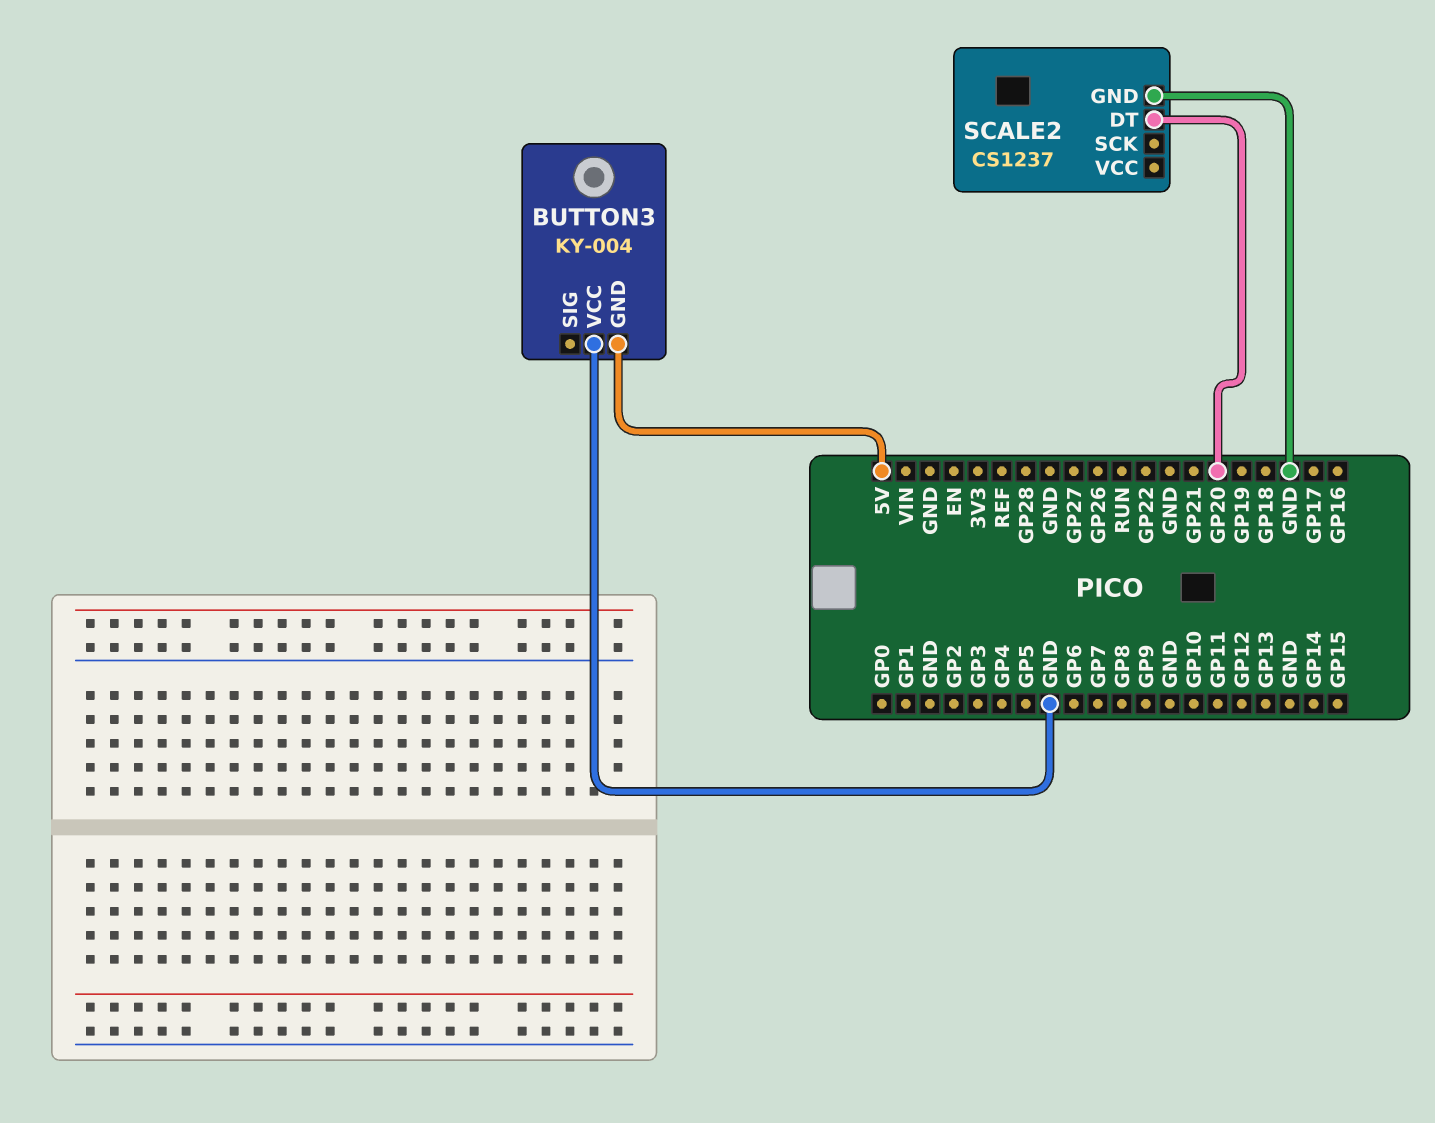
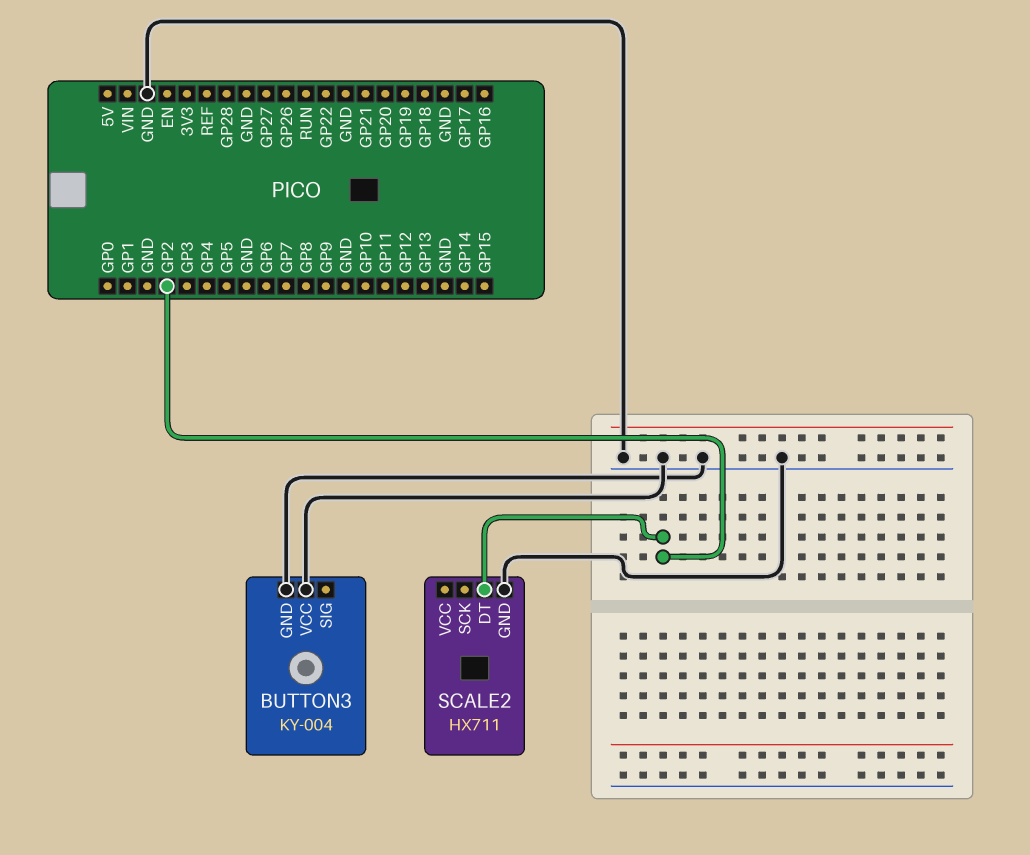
BUTTON3 pin GND: 5V -> GND
SCALE2: CS1237 -> HX711
SCALE2 pin DT: GP20 -> GP2

